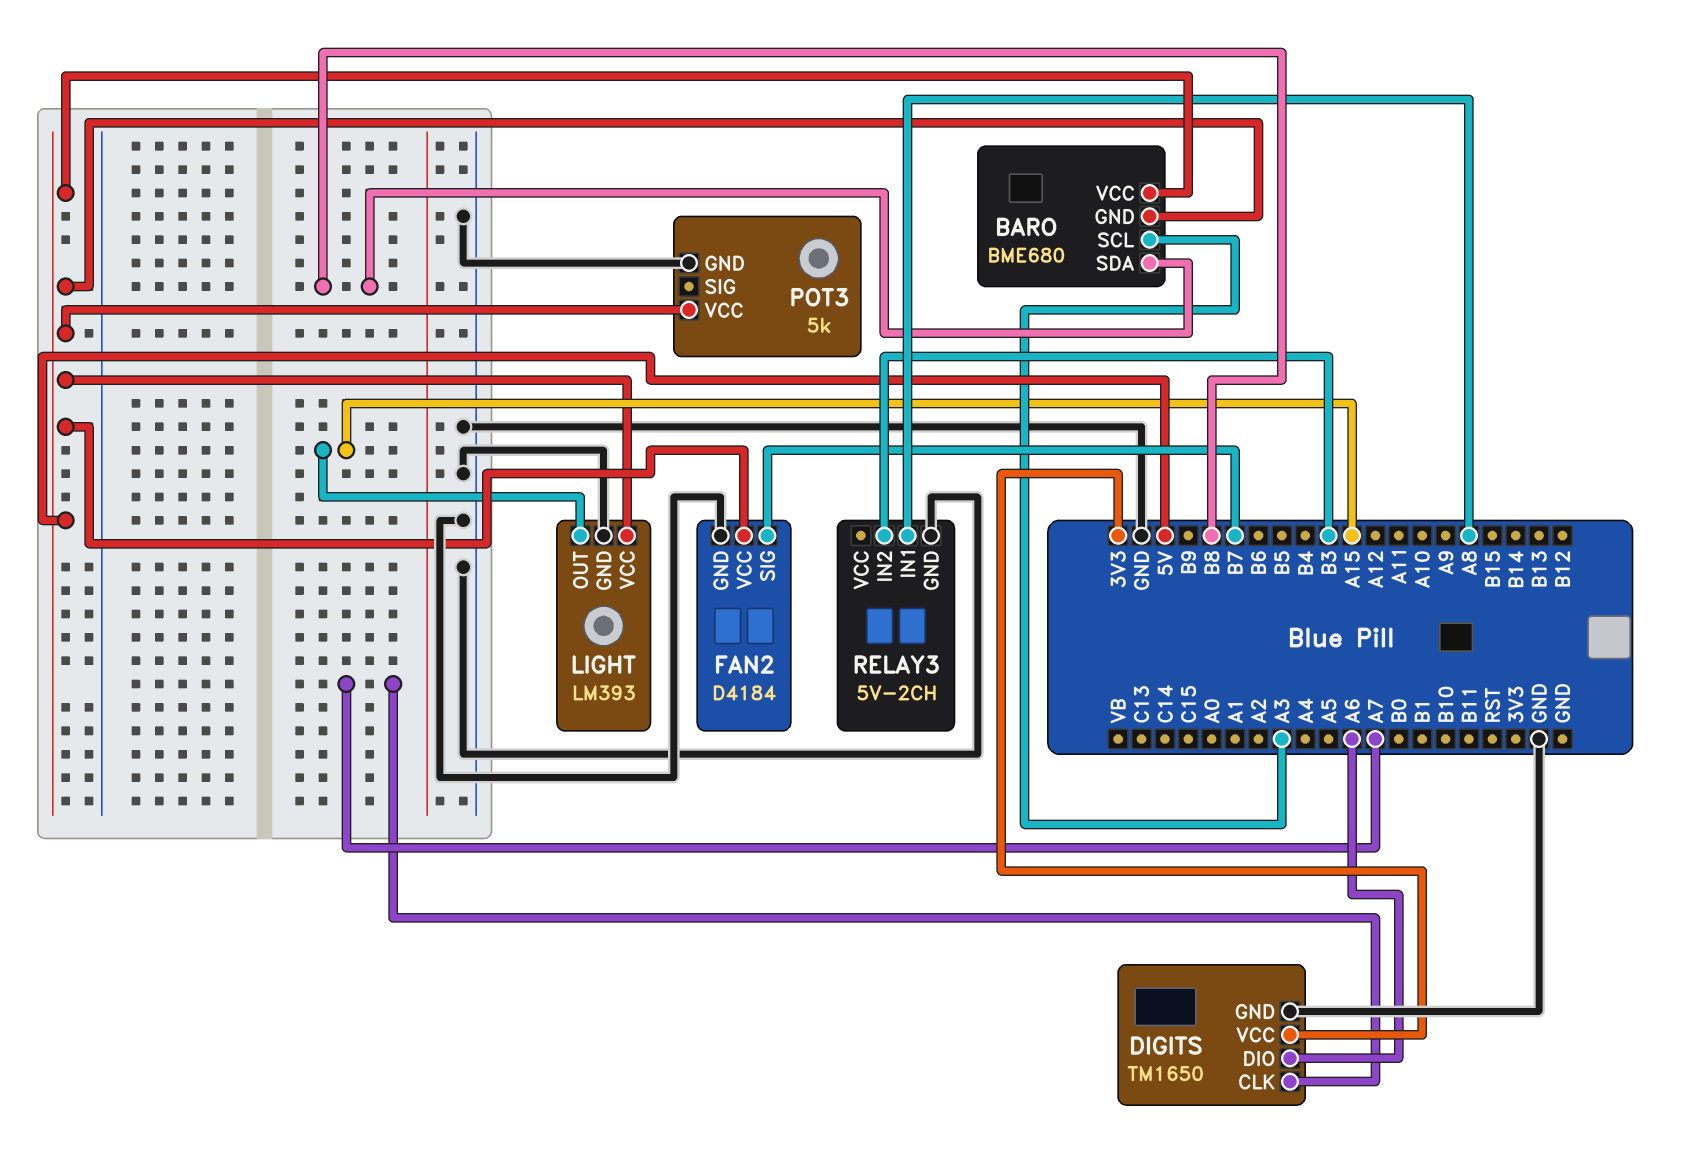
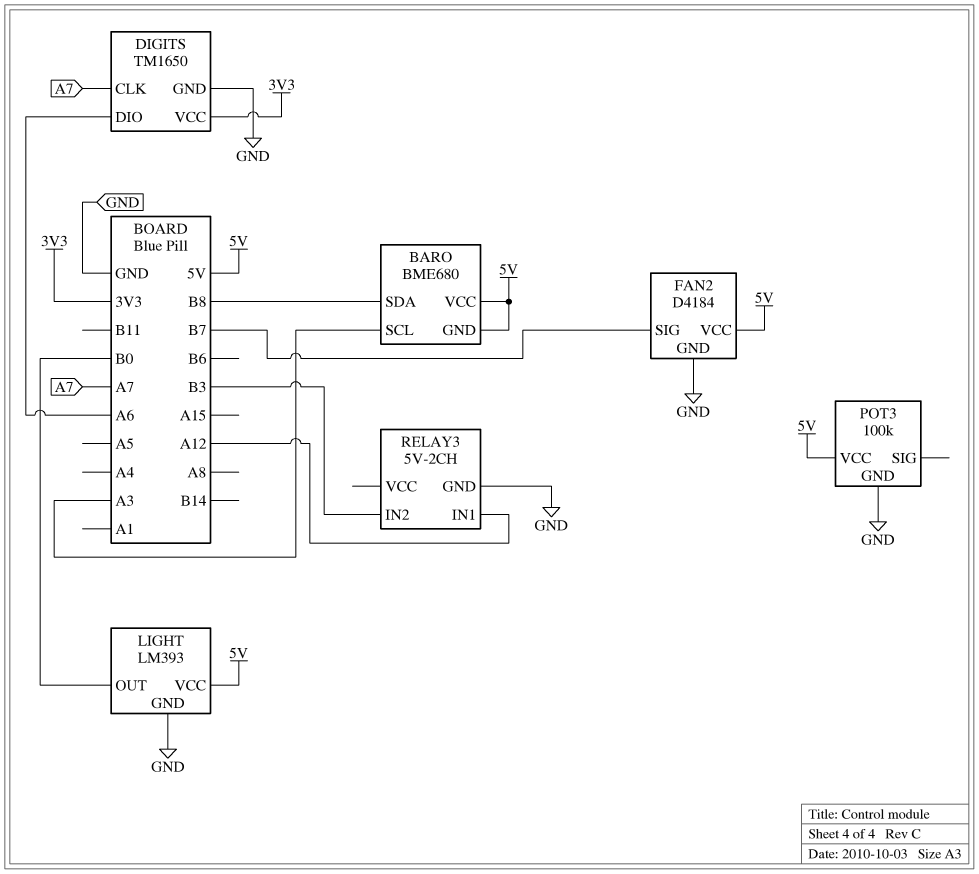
LIGHT pin OUT: A15 -> B0
POT3: 5k -> 100k
RELAY3 pin IN1: A8 -> A12

